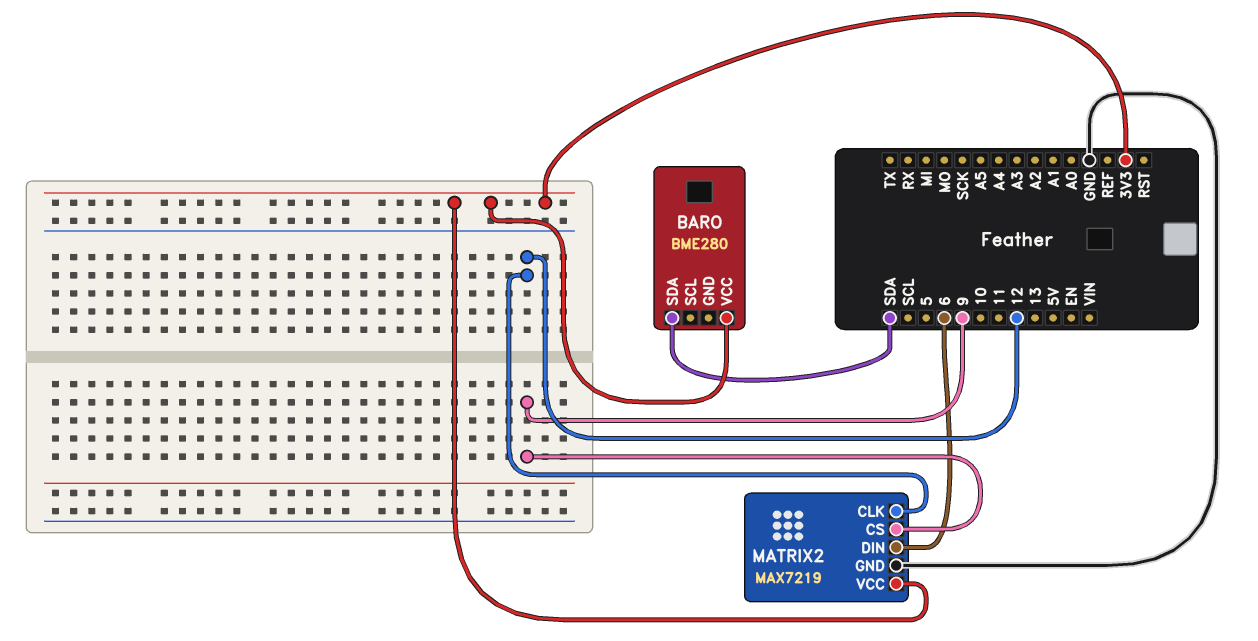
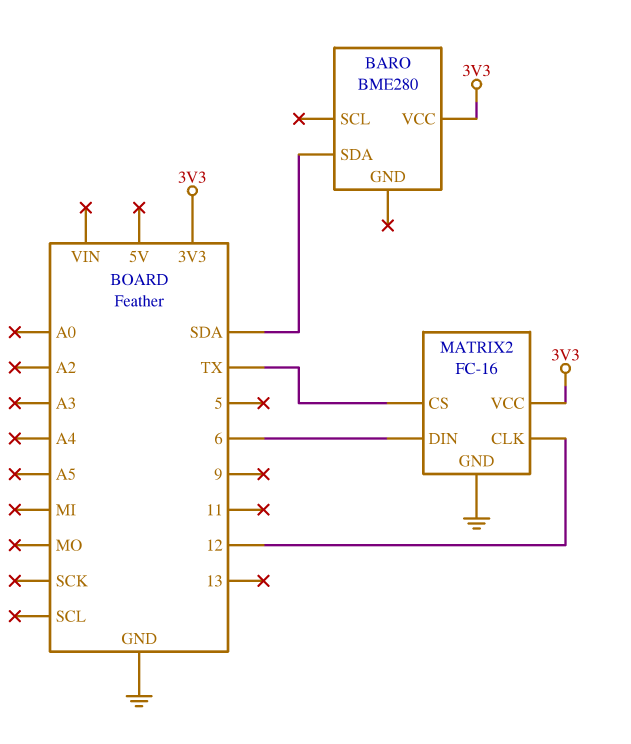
MATRIX2: MAX7219 -> FC-16
MATRIX2 pin CS: 9 -> TX

